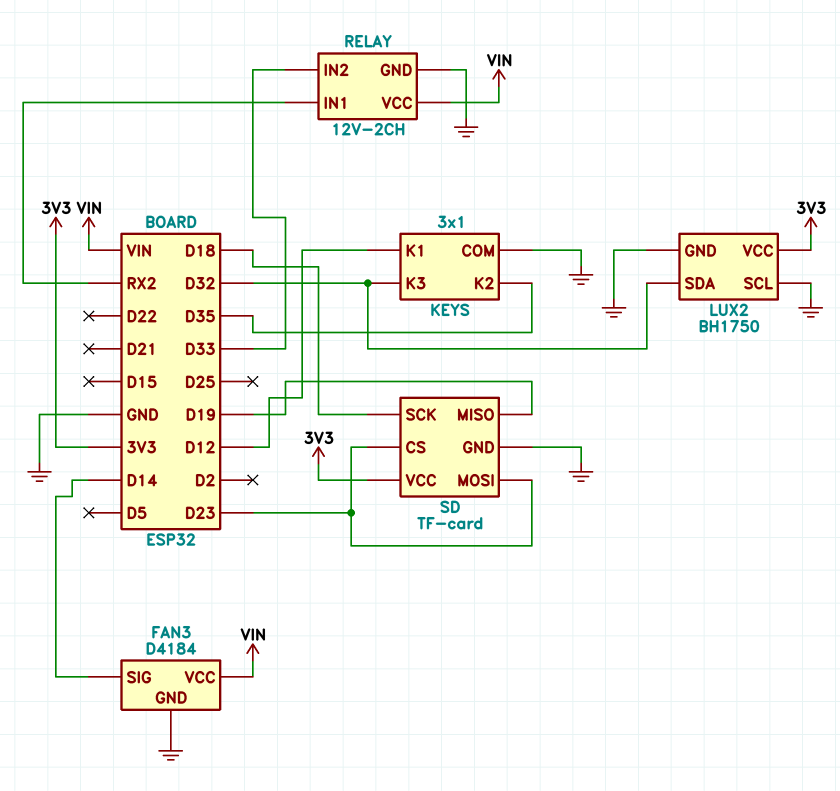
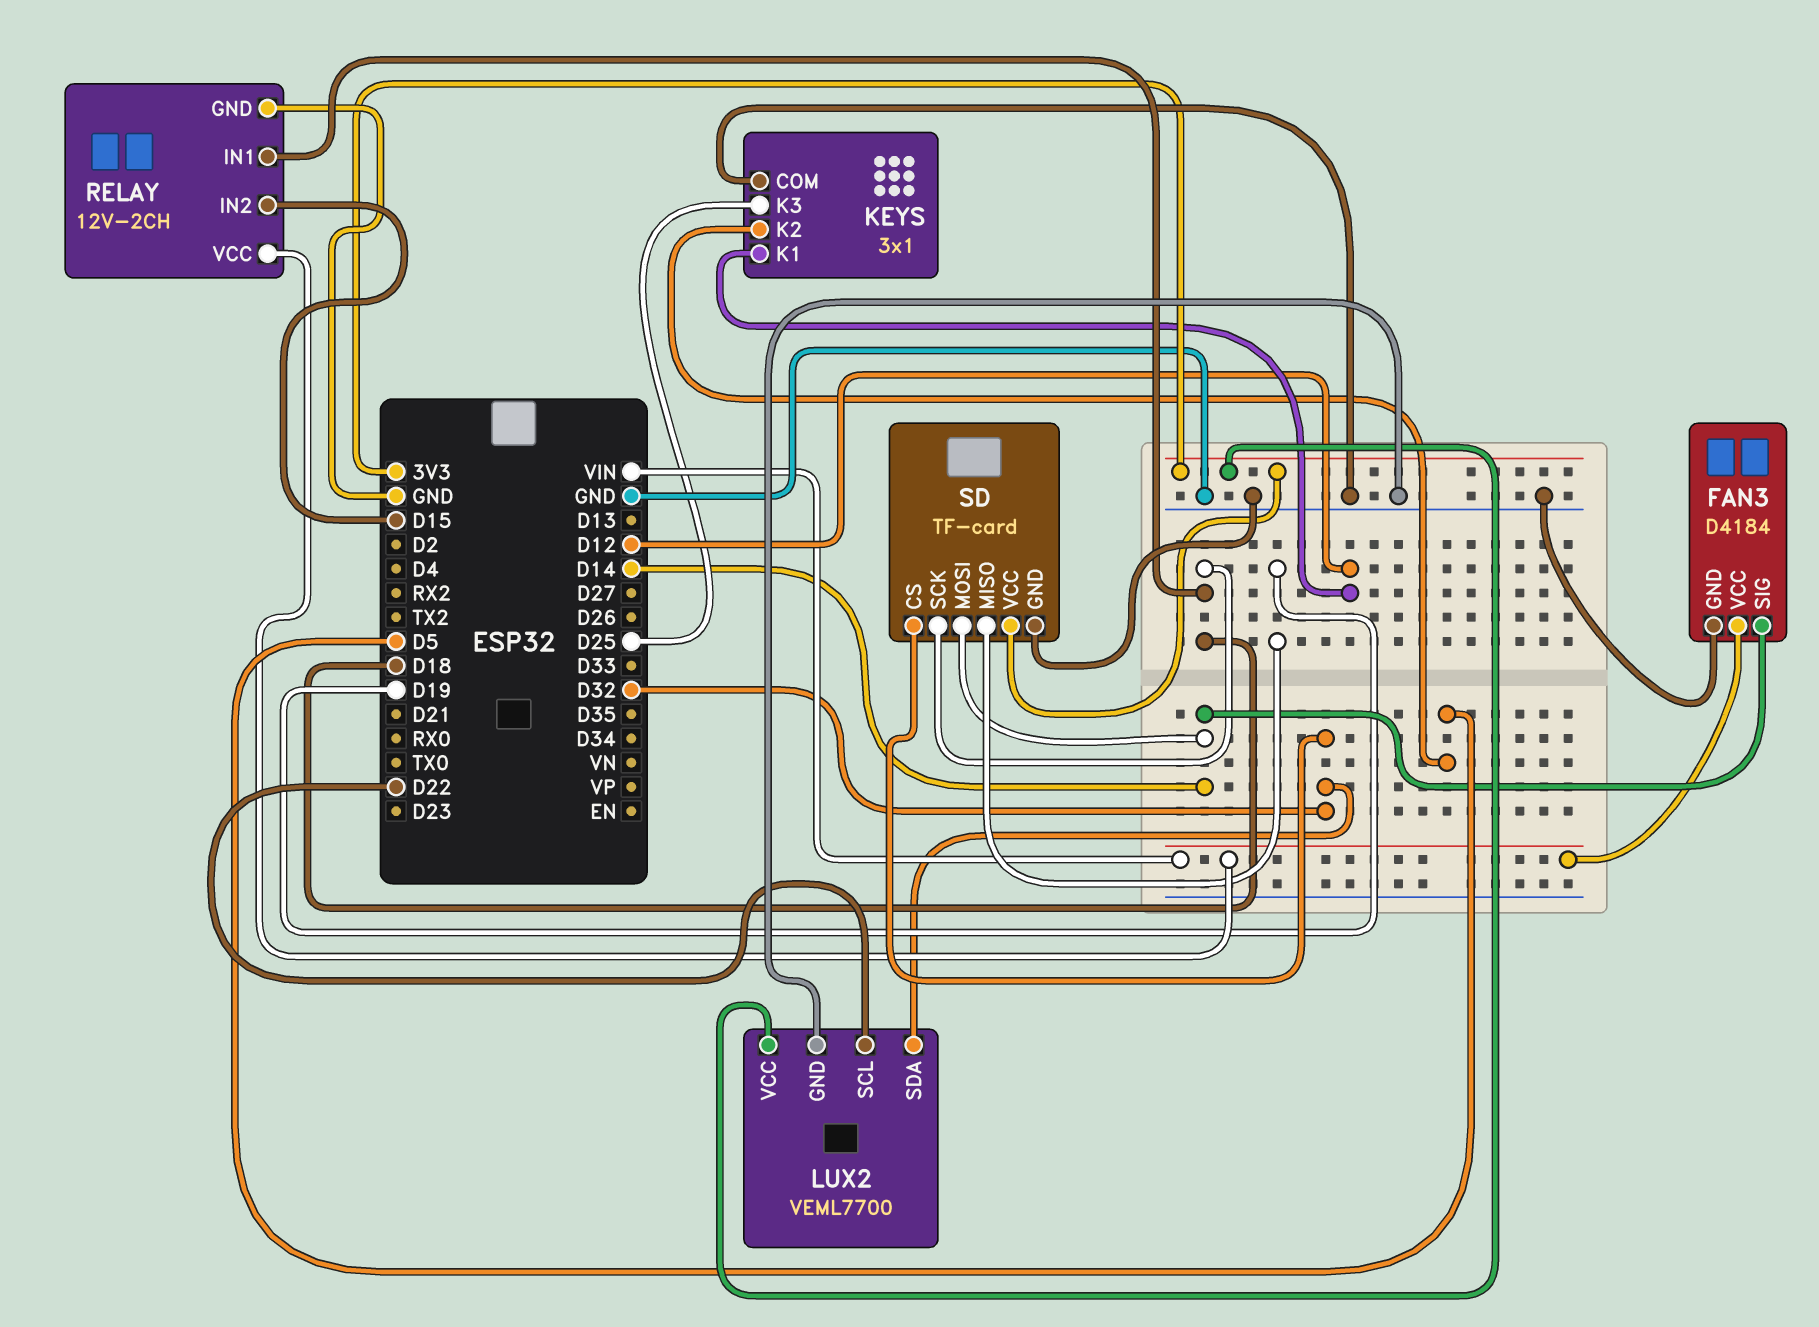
KEYS pin K2: D35 -> D5
KEYS pin K3: D32 -> D25
LUX2: BH1750 -> VEML7700
LUX2 pin SCL: GND -> D22
RELAY pin IN1: RX2 -> D18
RELAY pin IN2: D33 -> D15
SD pin CS: D23 -> D32
SD pin MOSI: D23 -> D14

